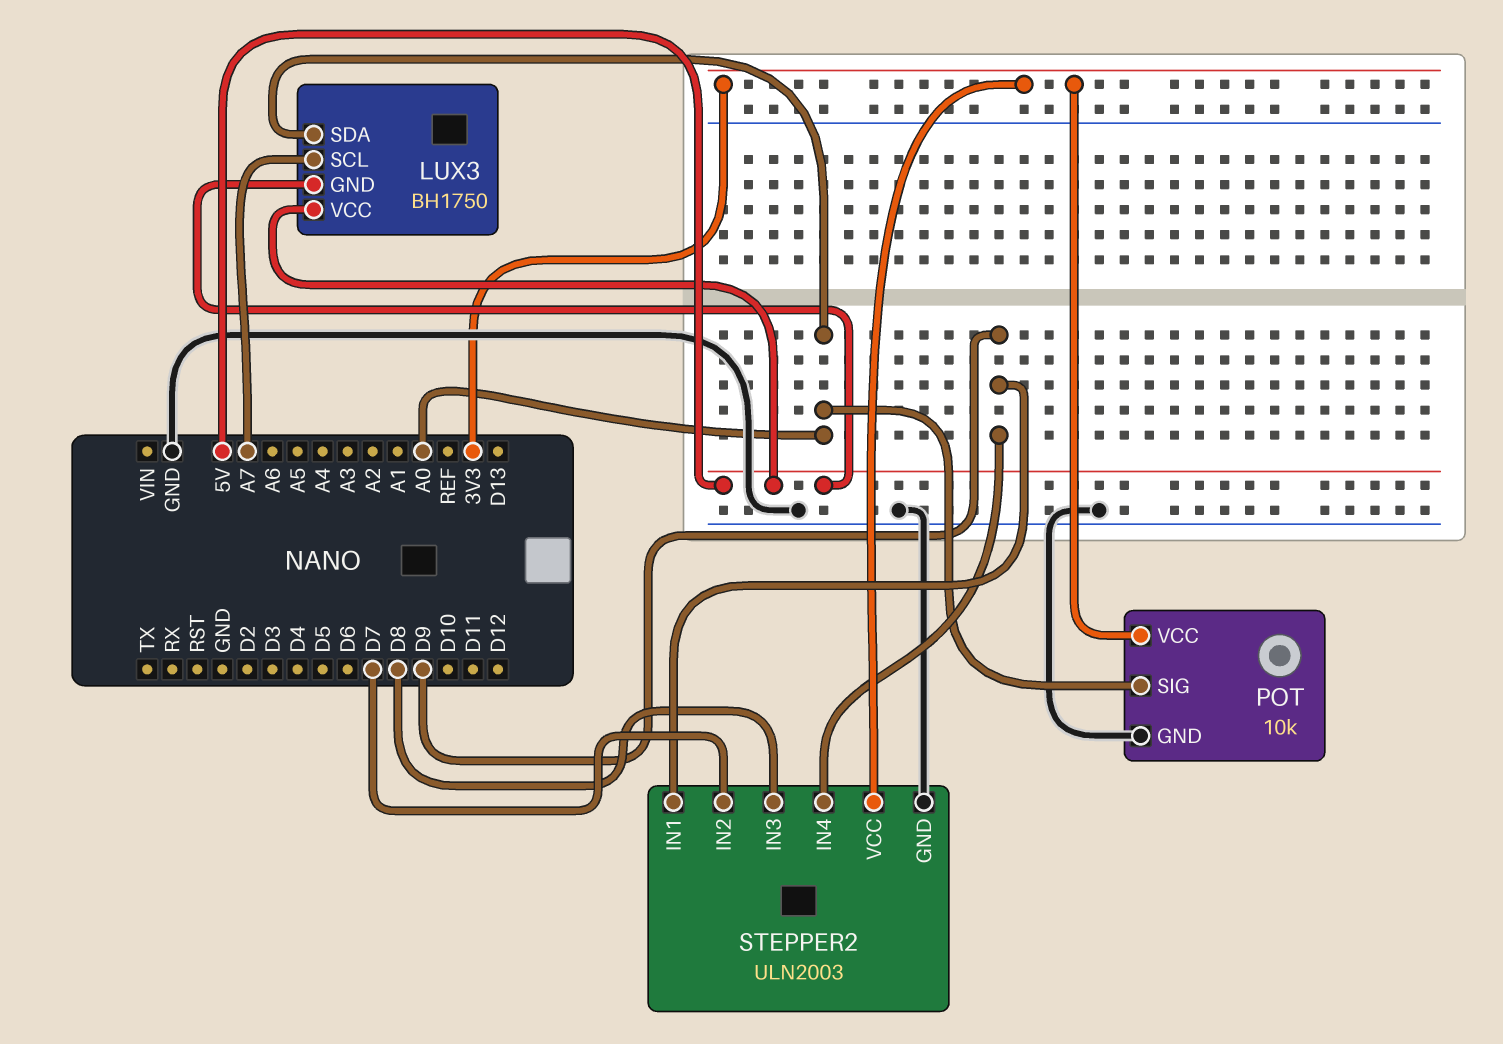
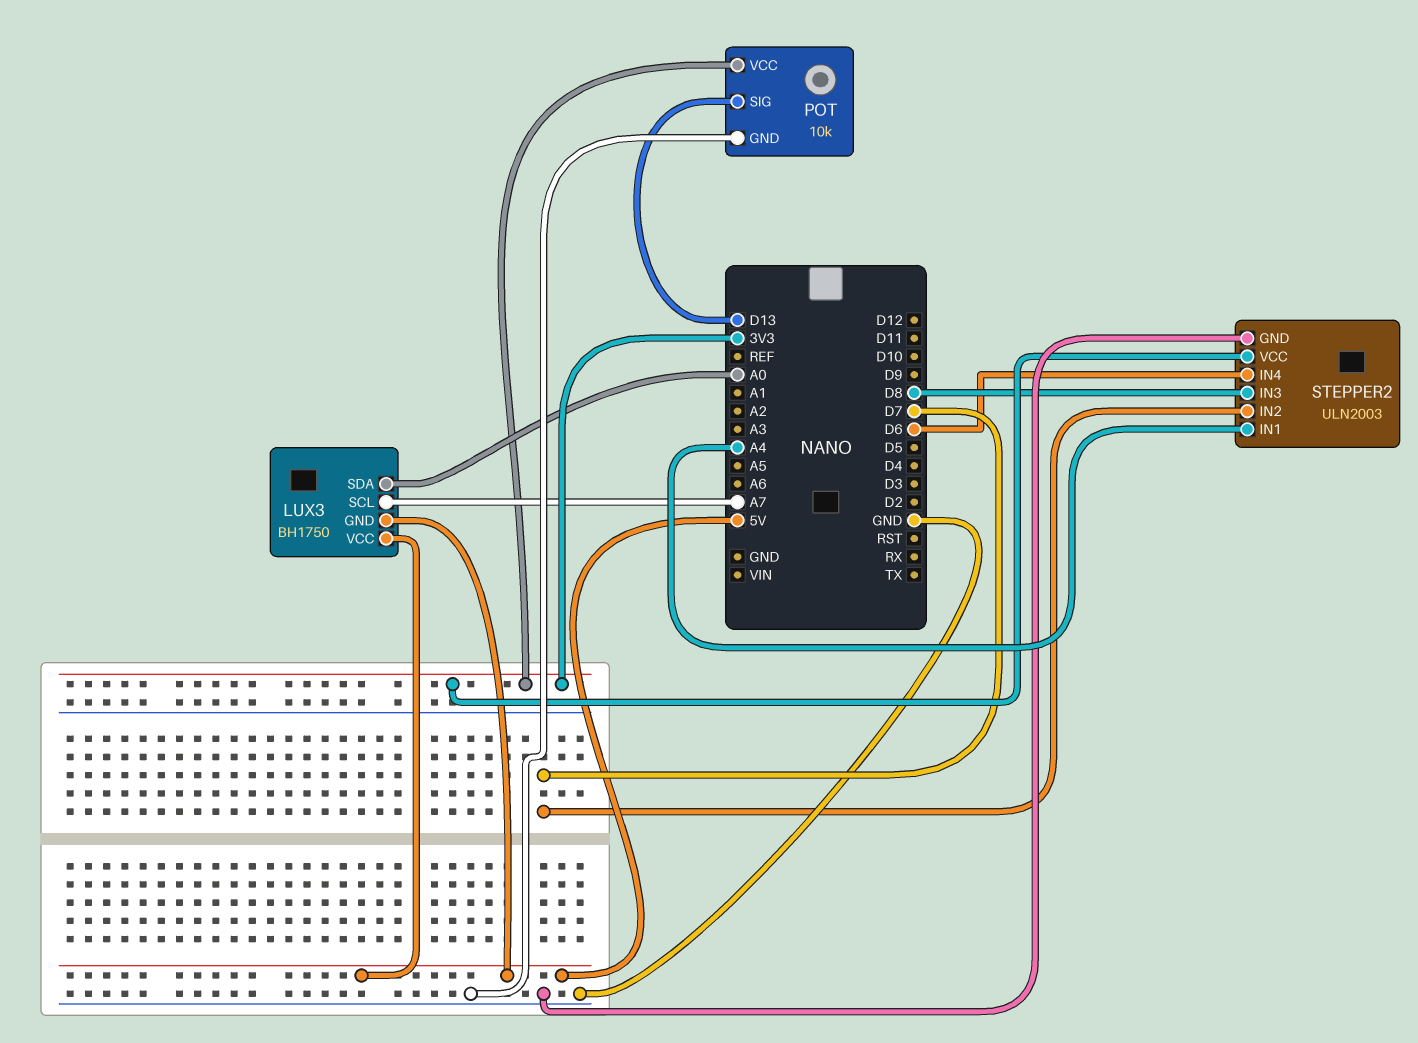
POT pin SIG: A0 -> D13
STEPPER2 pin IN1: D9 -> A4
STEPPER2 pin IN4: D9 -> D6

